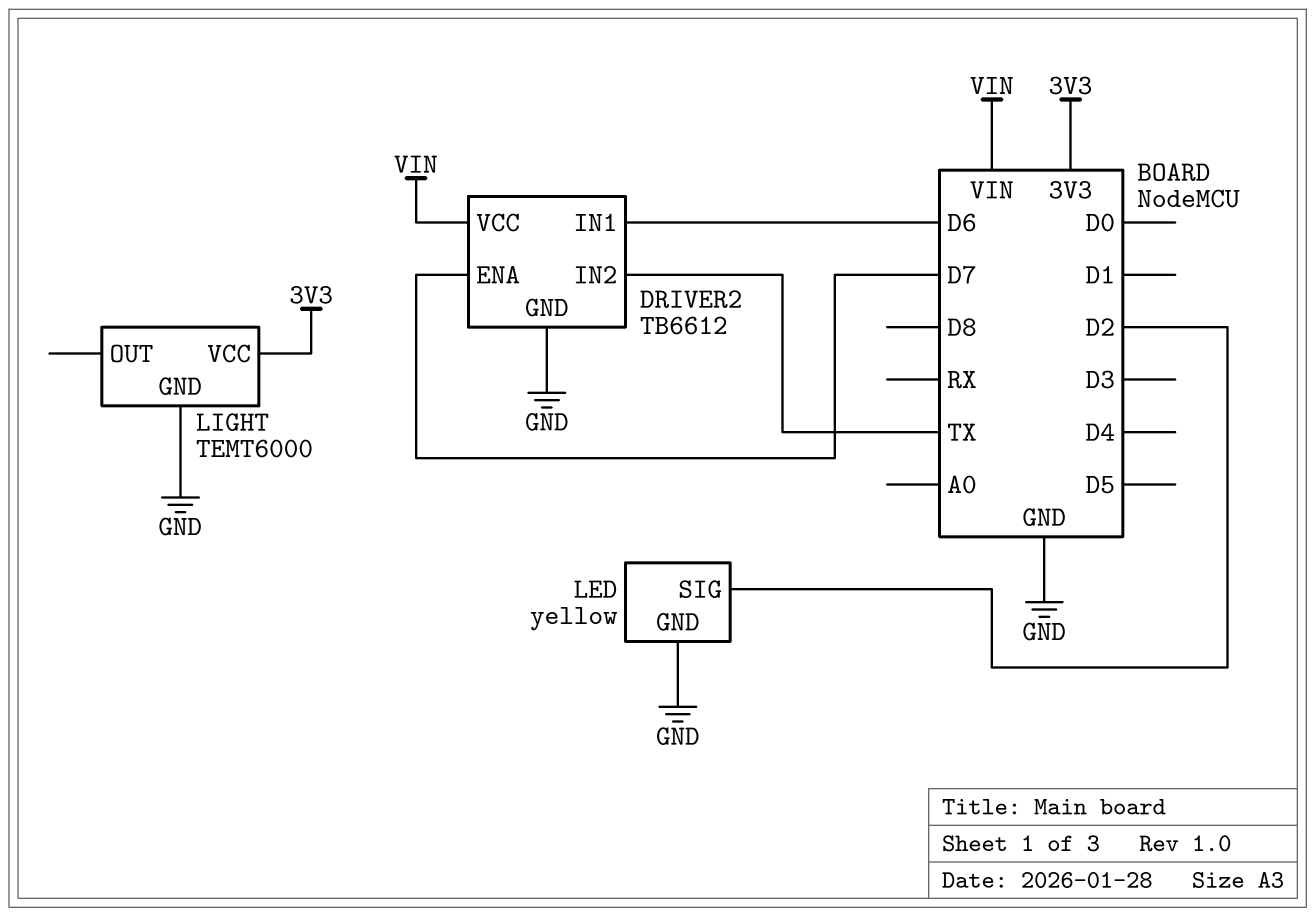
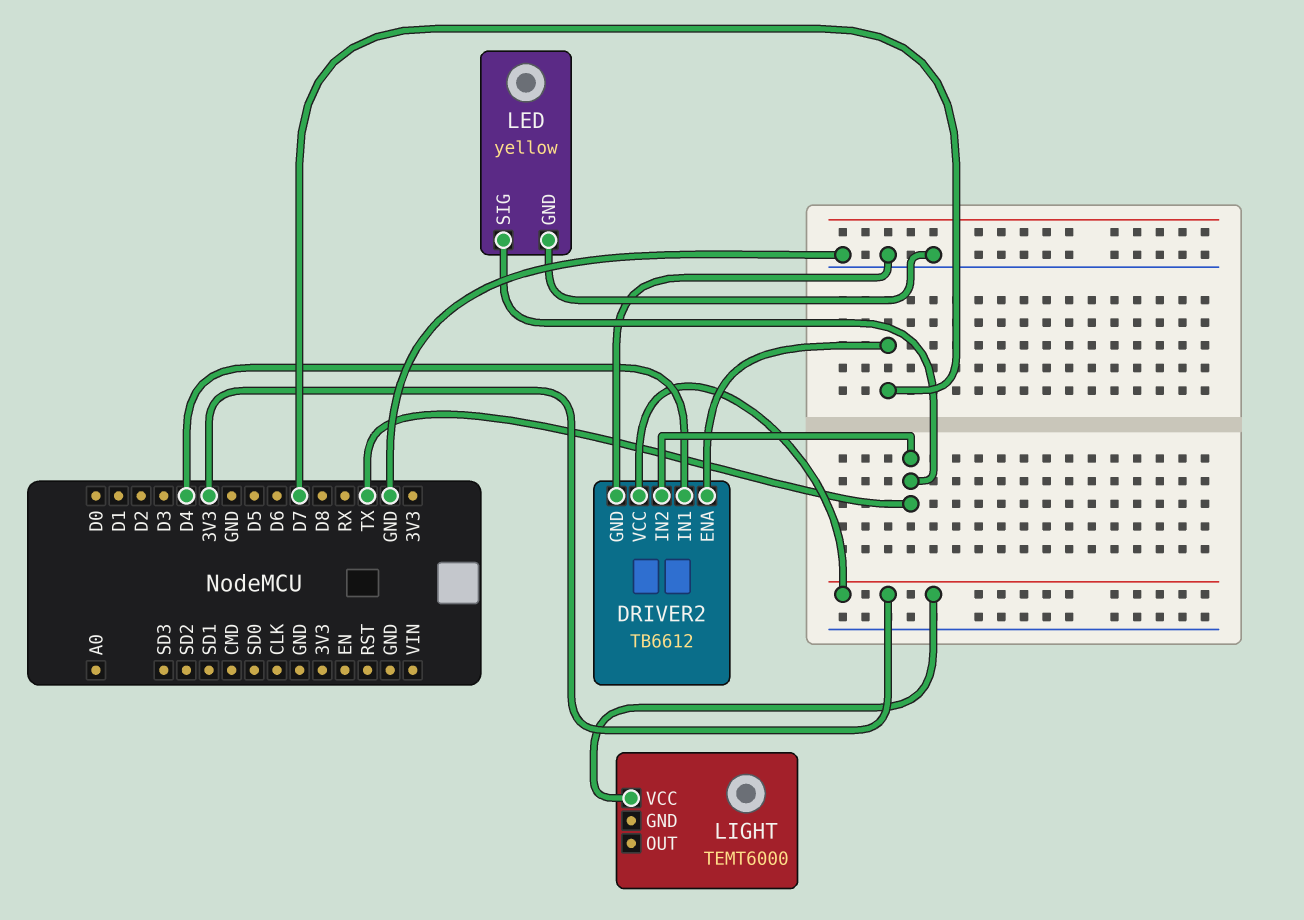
DRIVER2 pin IN1: D6 -> D4
DRIVER2 pin VCC: VIN -> 3V3
LED pin SIG: D2 -> TX
LIGHT pin GND: GND -> none

